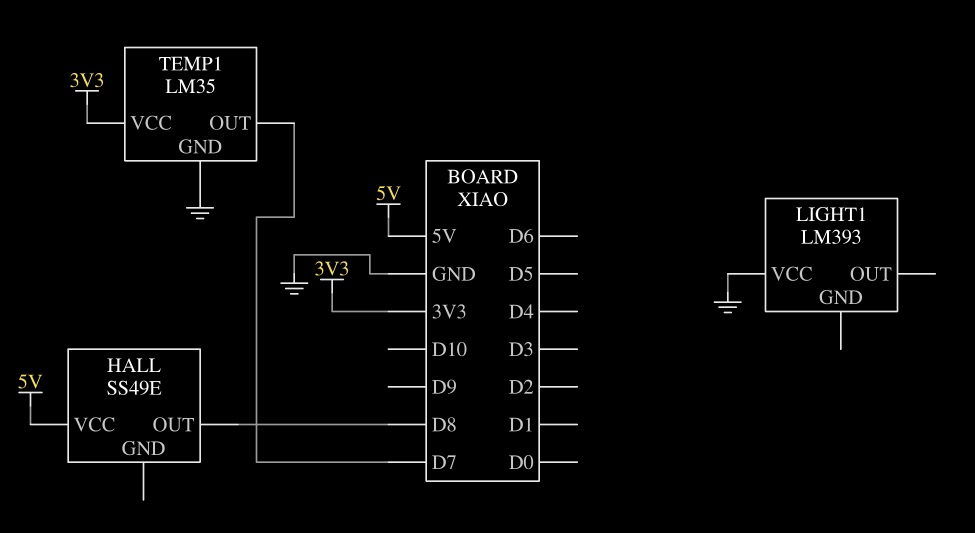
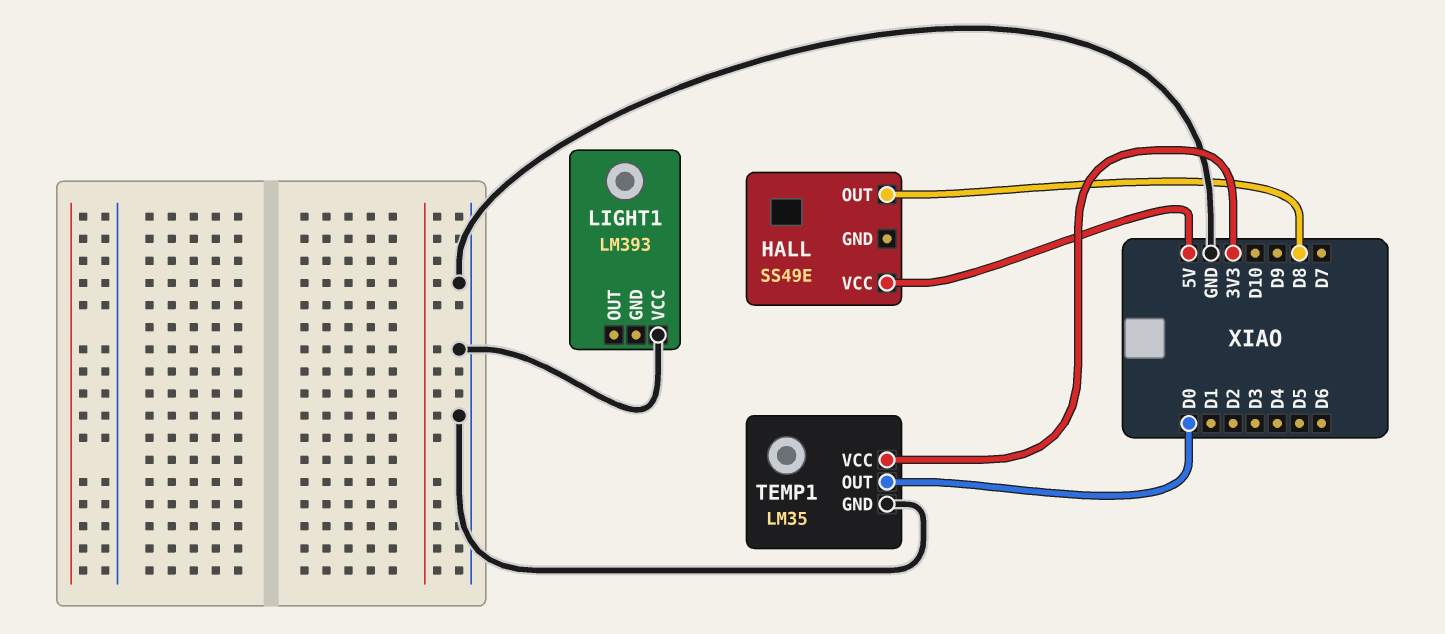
TEMP1 pin OUT: D7 -> D0

